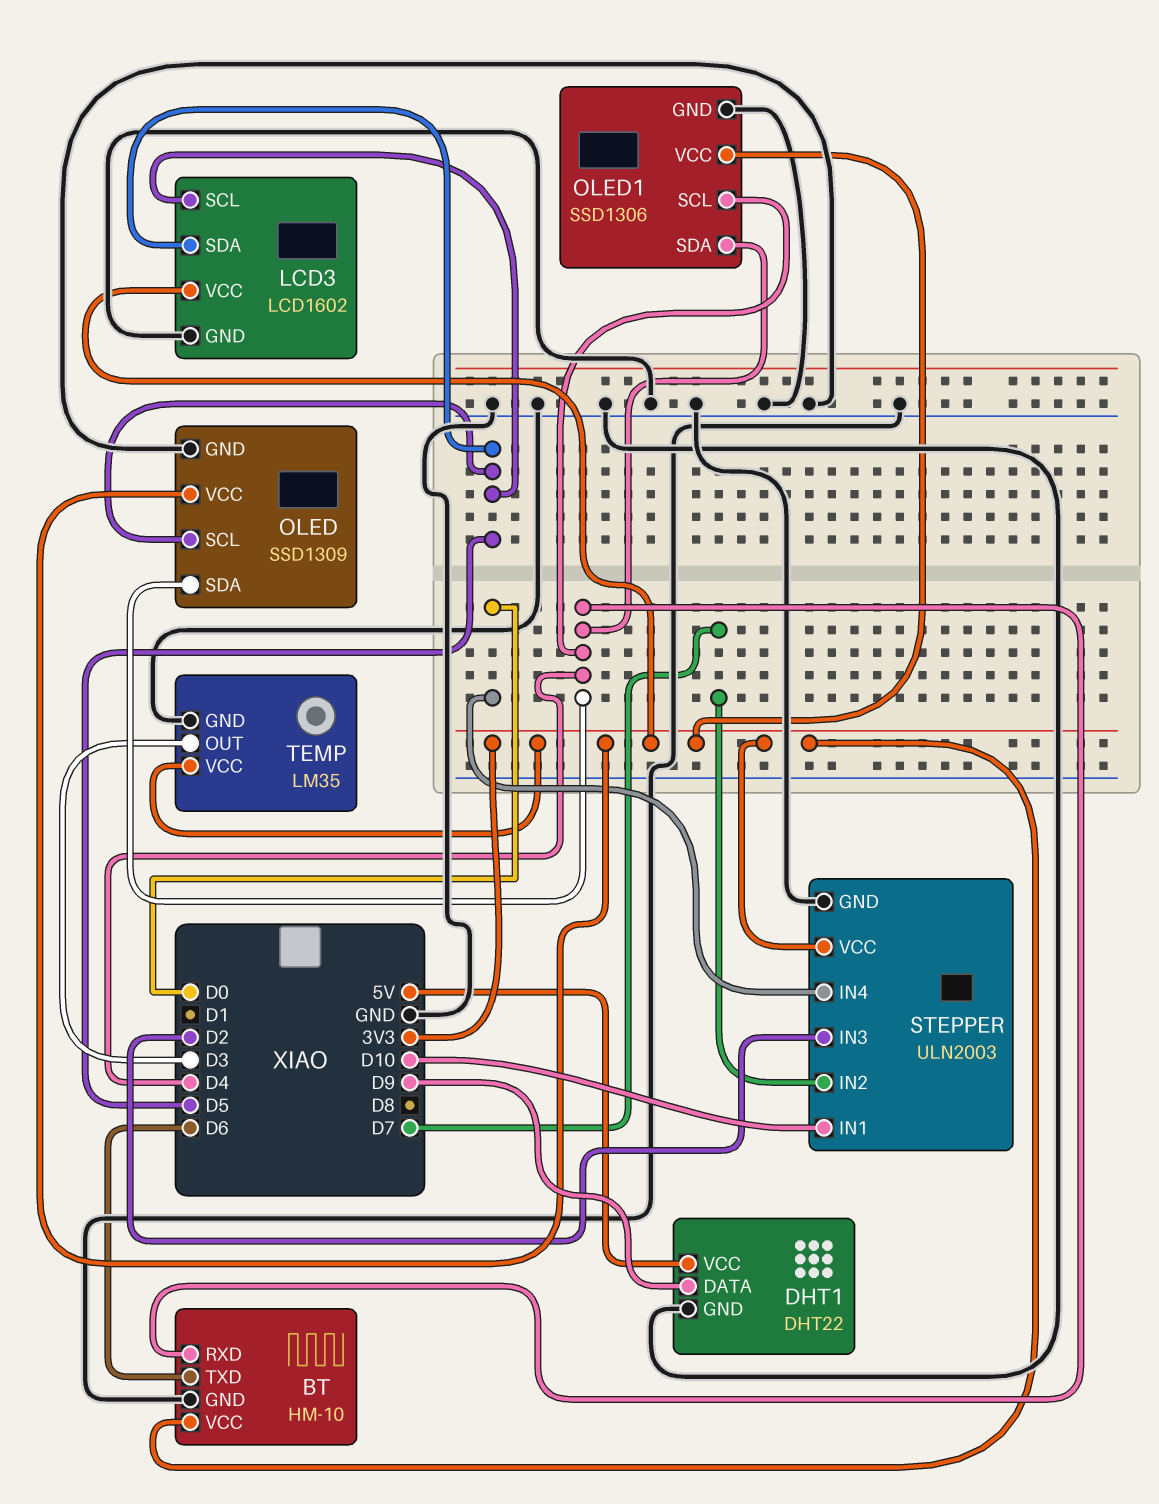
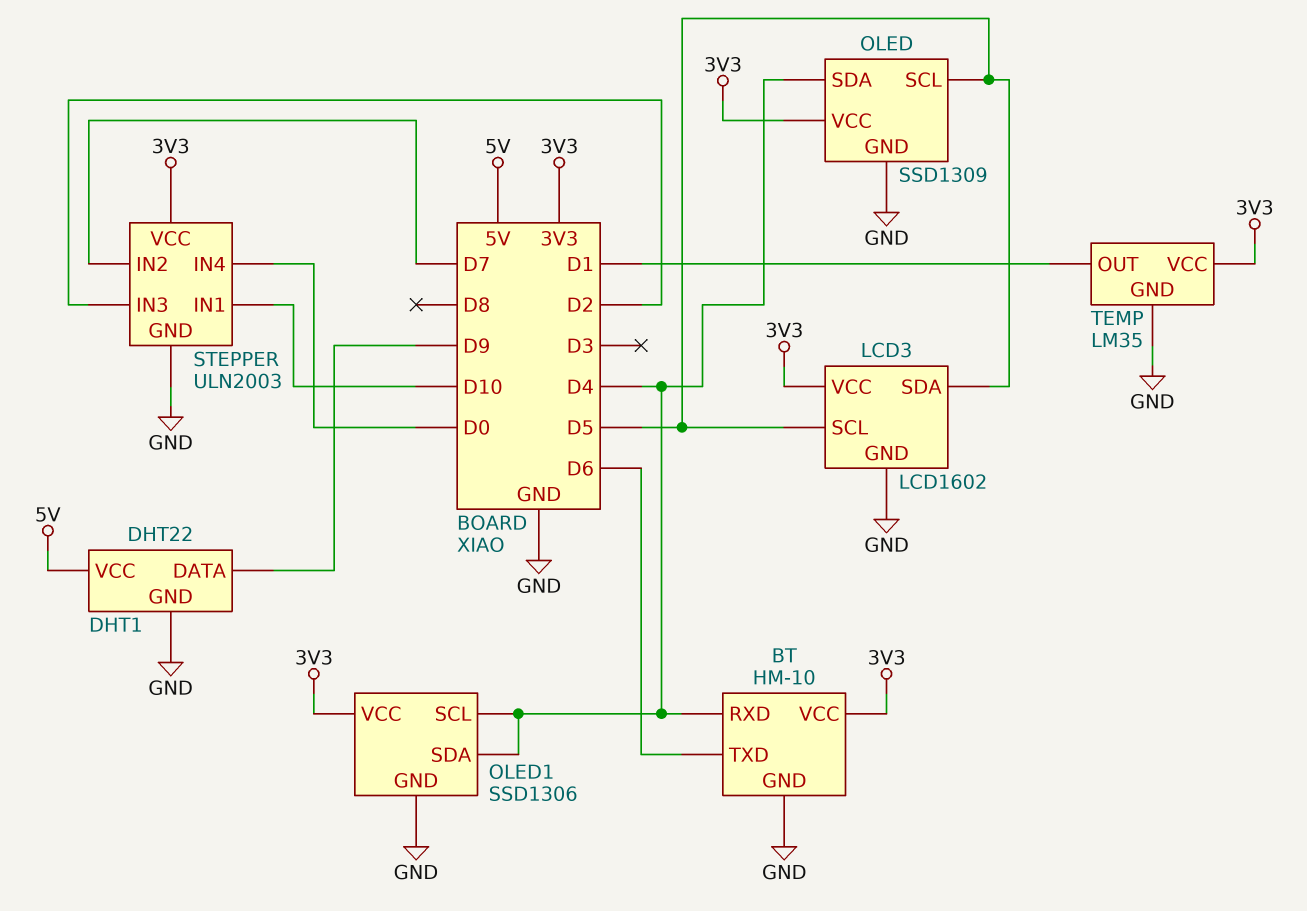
TEMP pin OUT: D3 -> D1

